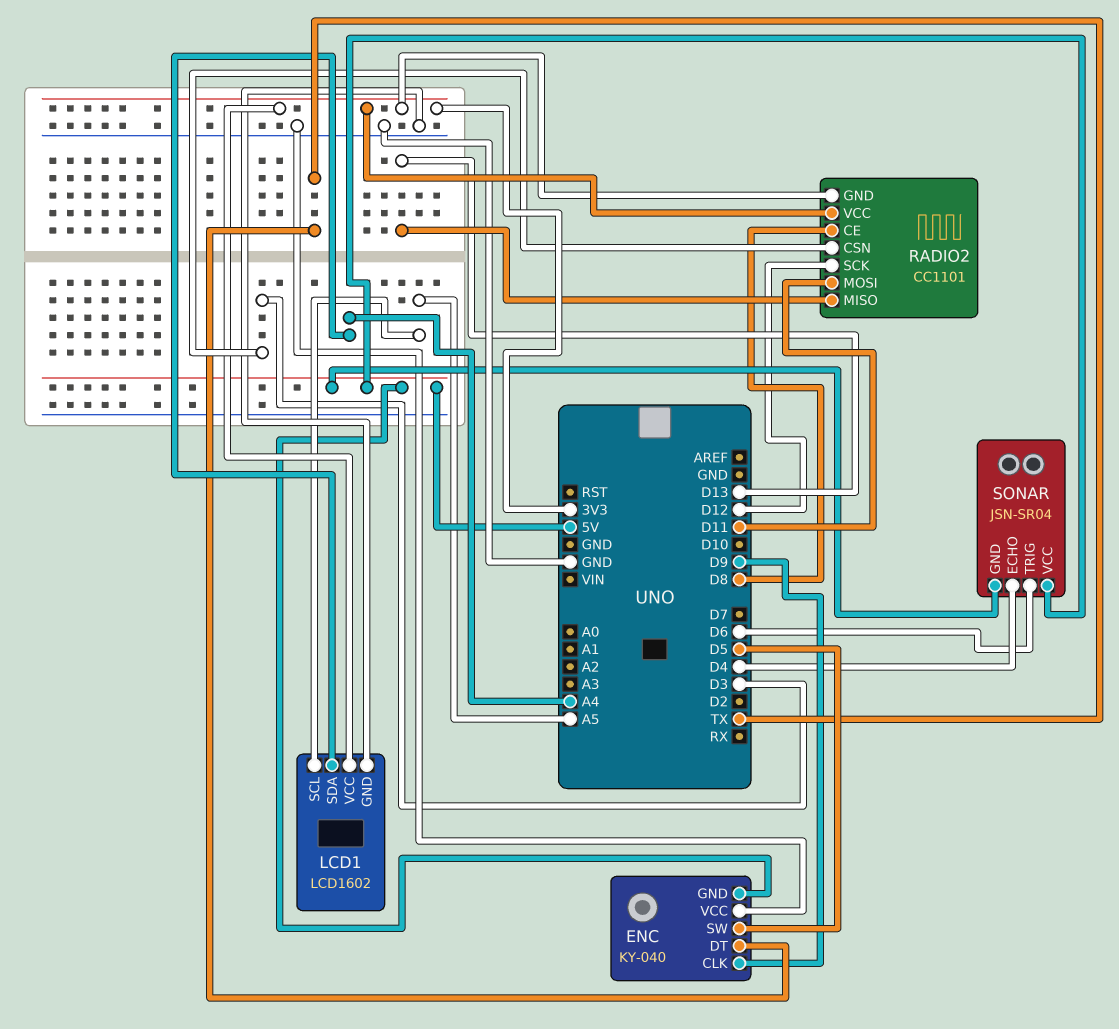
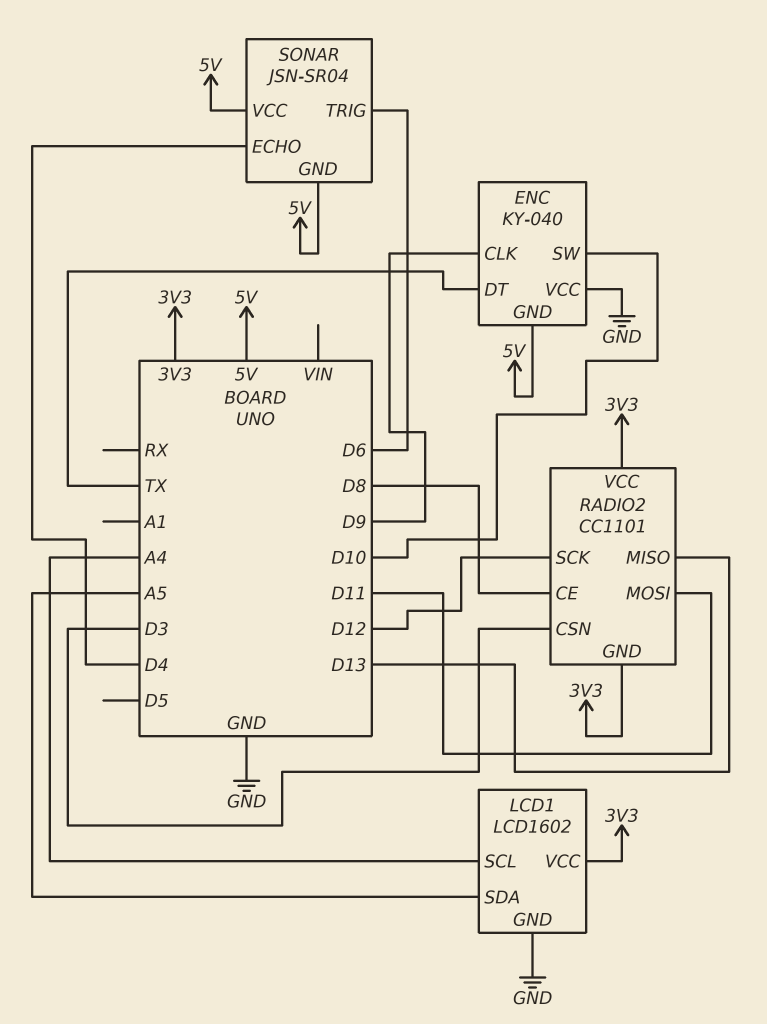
ENC pin SW: D5 -> D10
LCD1 pin SCL: A5 -> A4
LCD1 pin SDA: A4 -> A5

